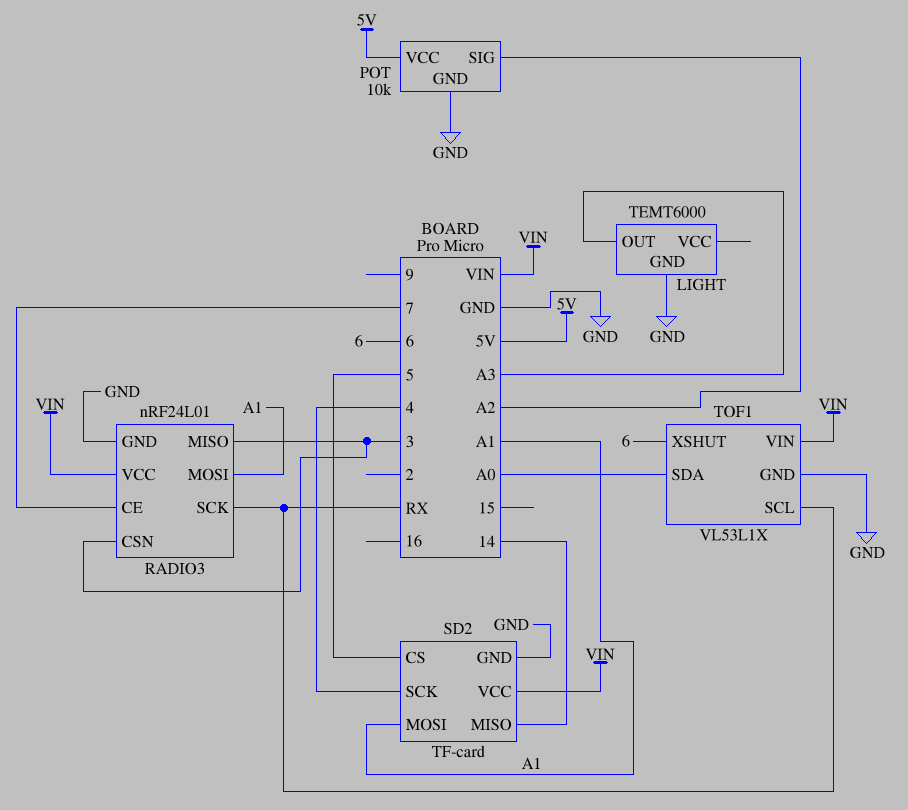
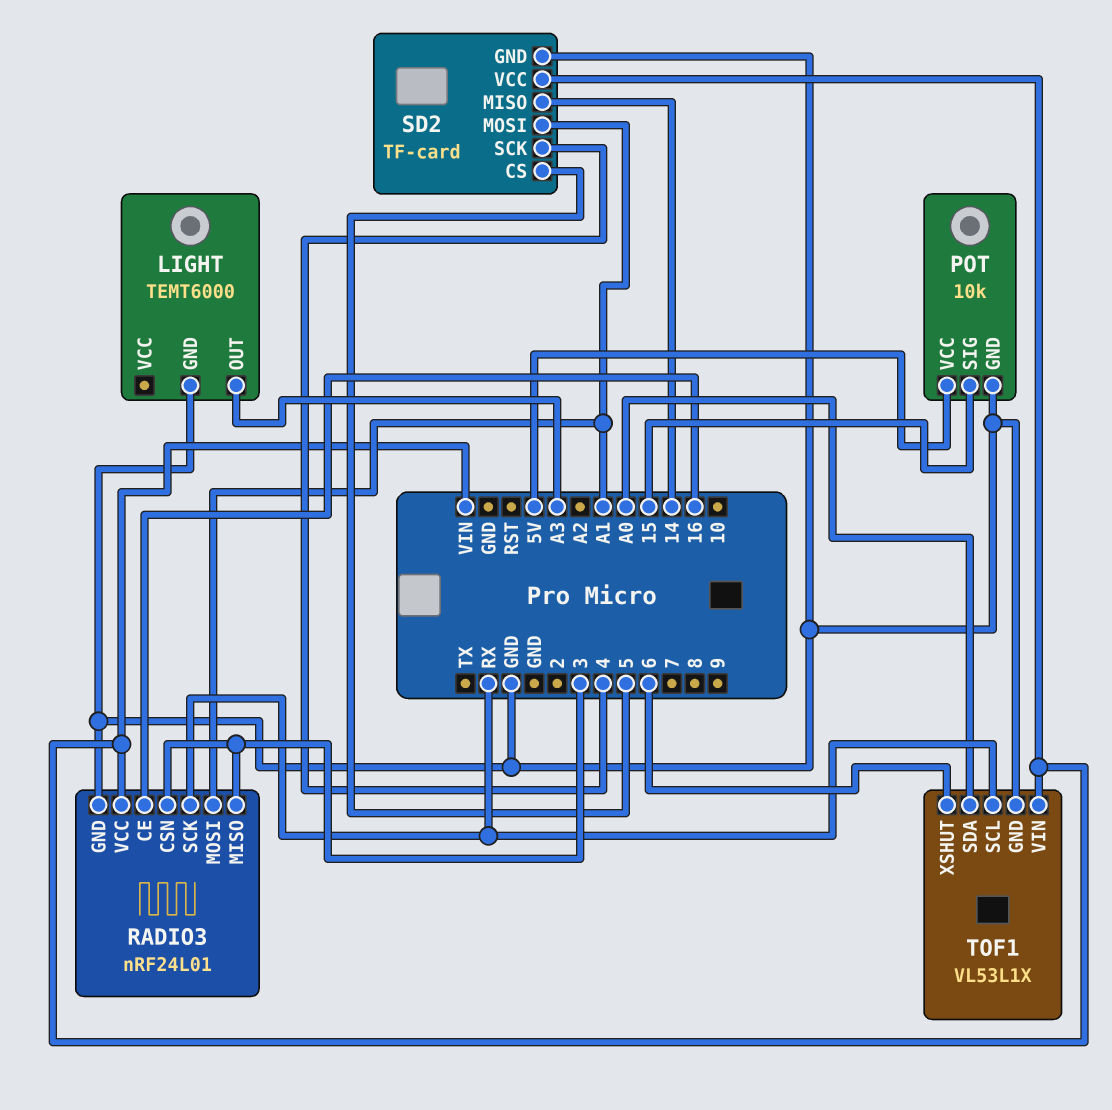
POT pin SIG: A2 -> 15
RADIO3 pin CE: 7 -> 16

